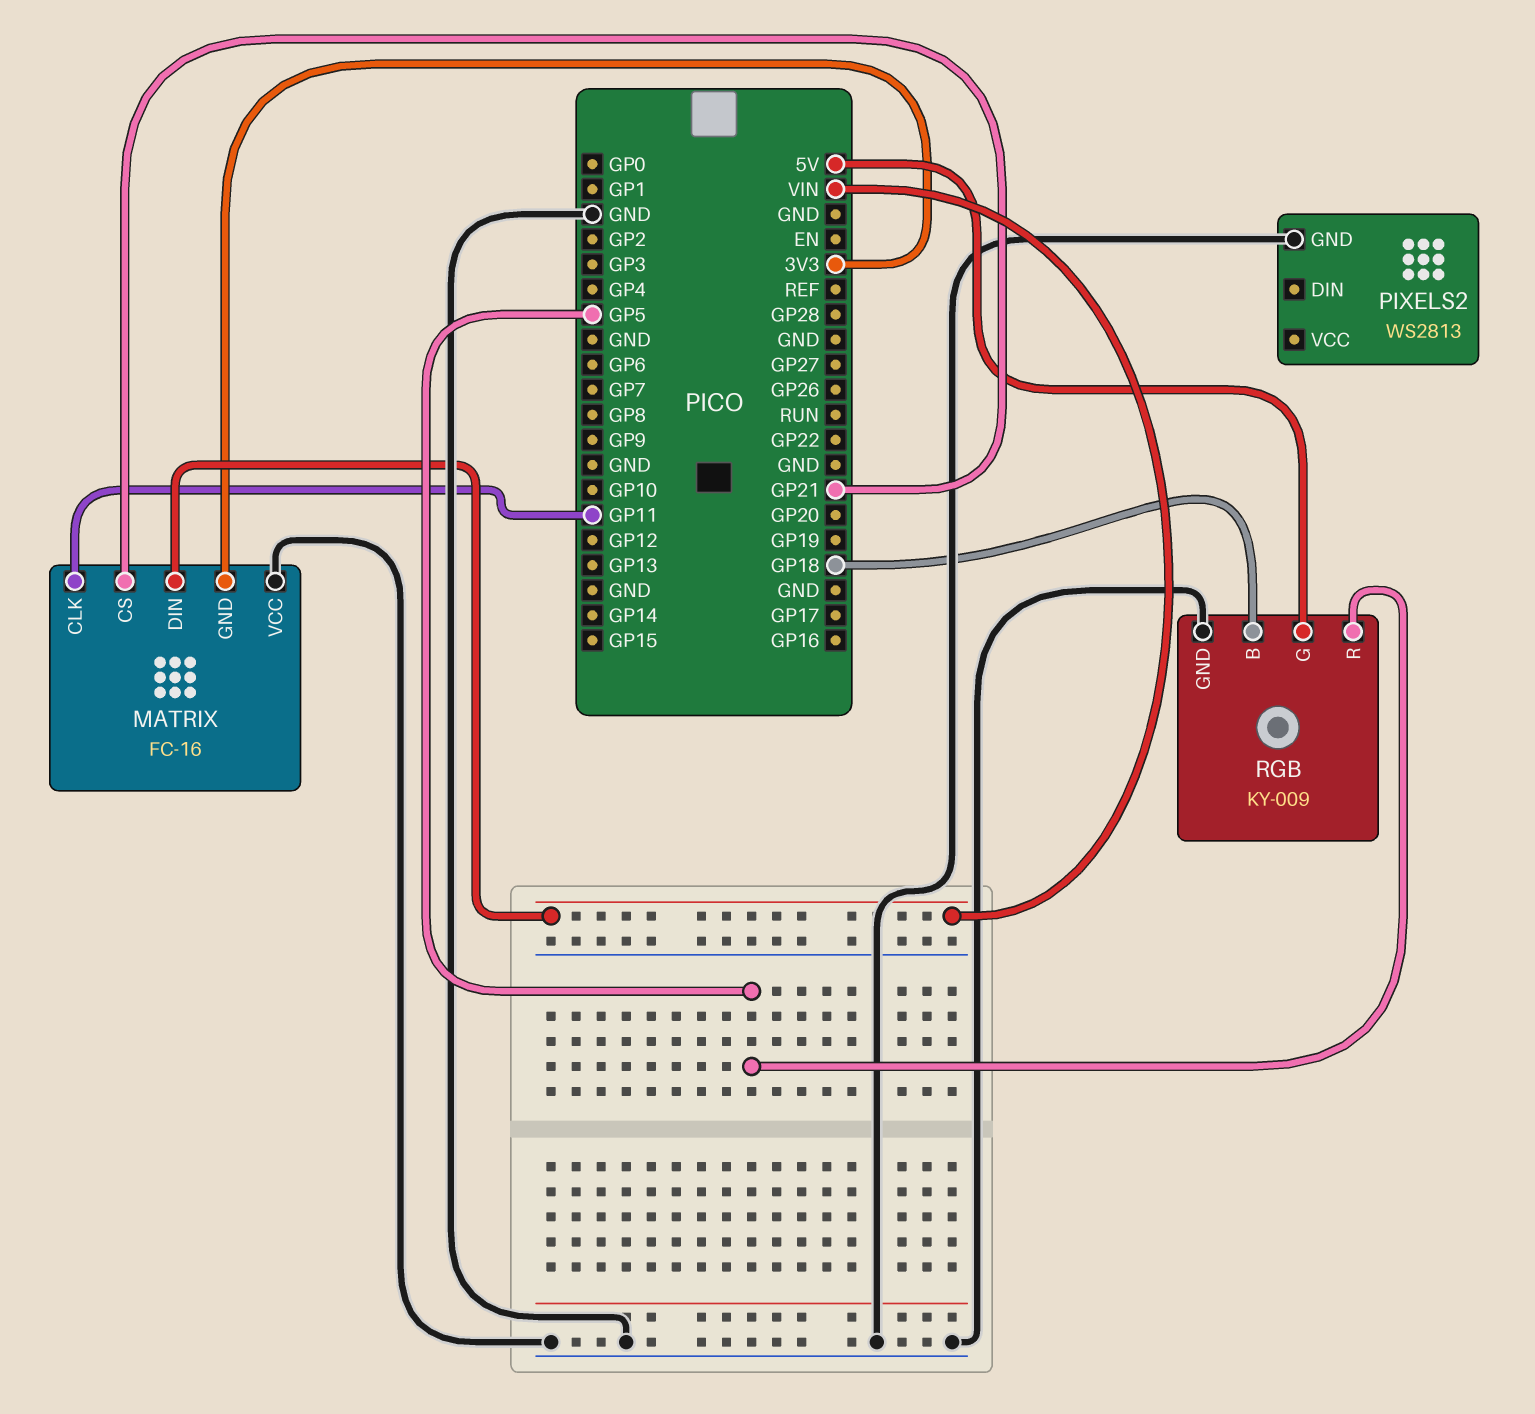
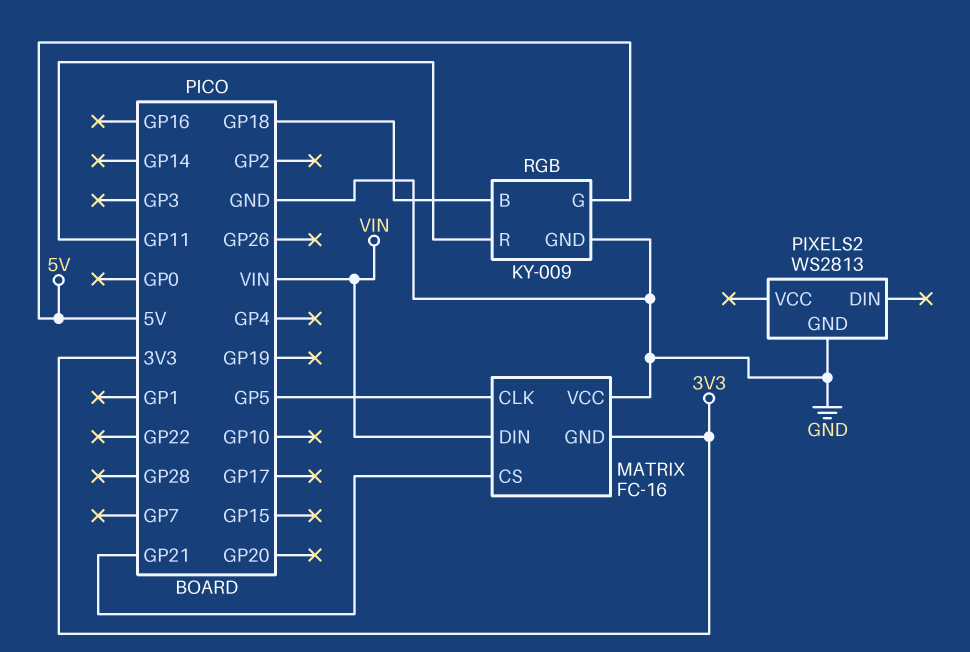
MATRIX pin CLK: GP11 -> GP5
RGB pin R: GP5 -> GP11

